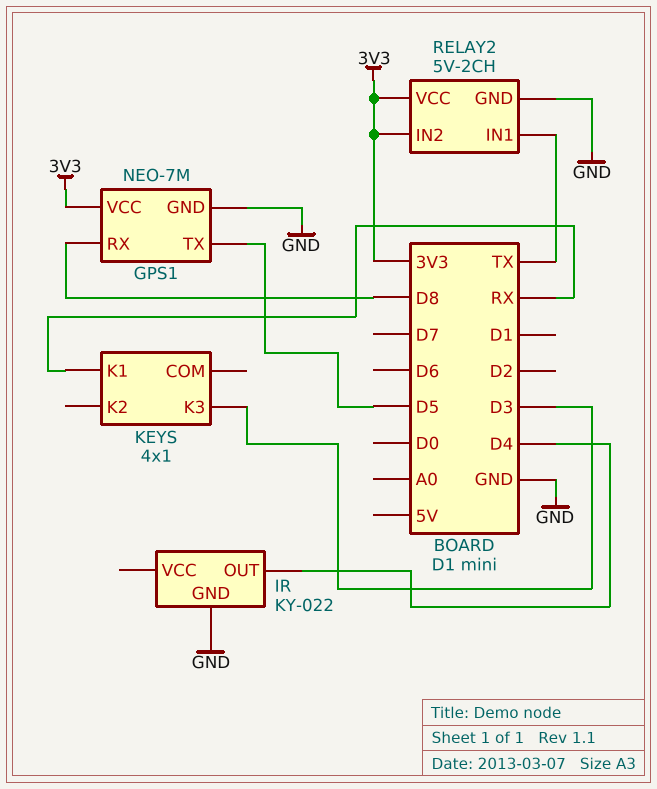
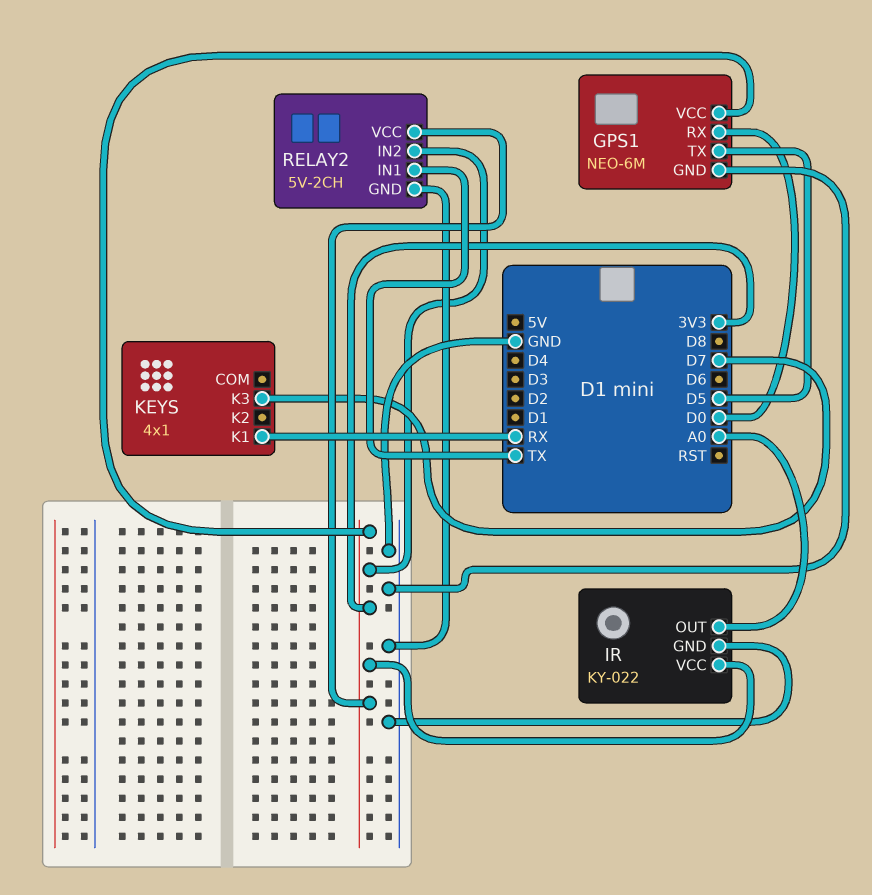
GPS1: NEO-7M -> NEO-6M
GPS1 pin RX: D8 -> D0
IR pin OUT: D4 -> A0
IR pin VCC: none -> 3V3
KEYS pin K3: D3 -> D7

